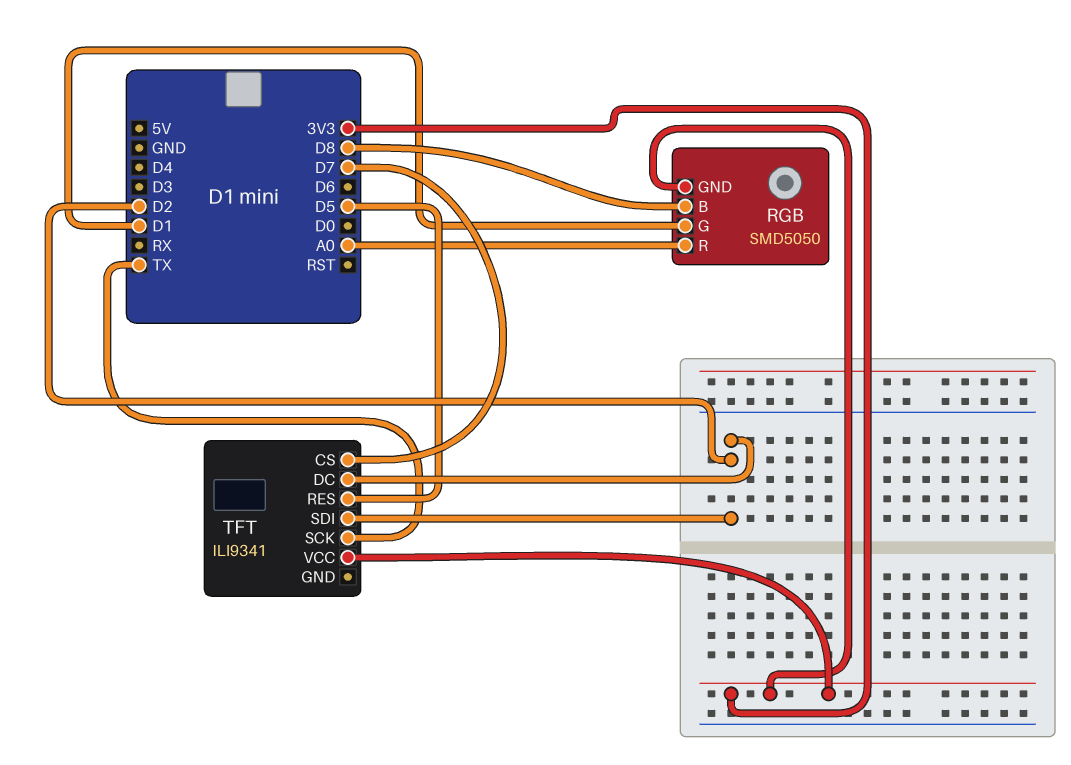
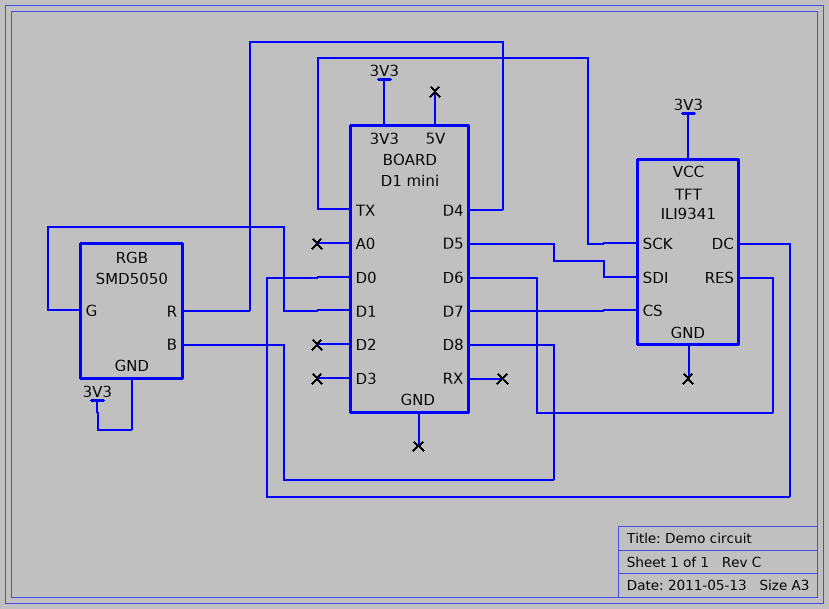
RGB pin R: A0 -> D4
TFT pin DC: D2 -> D0
TFT pin RES: D5 -> D6
TFT pin SDI: D2 -> D5

